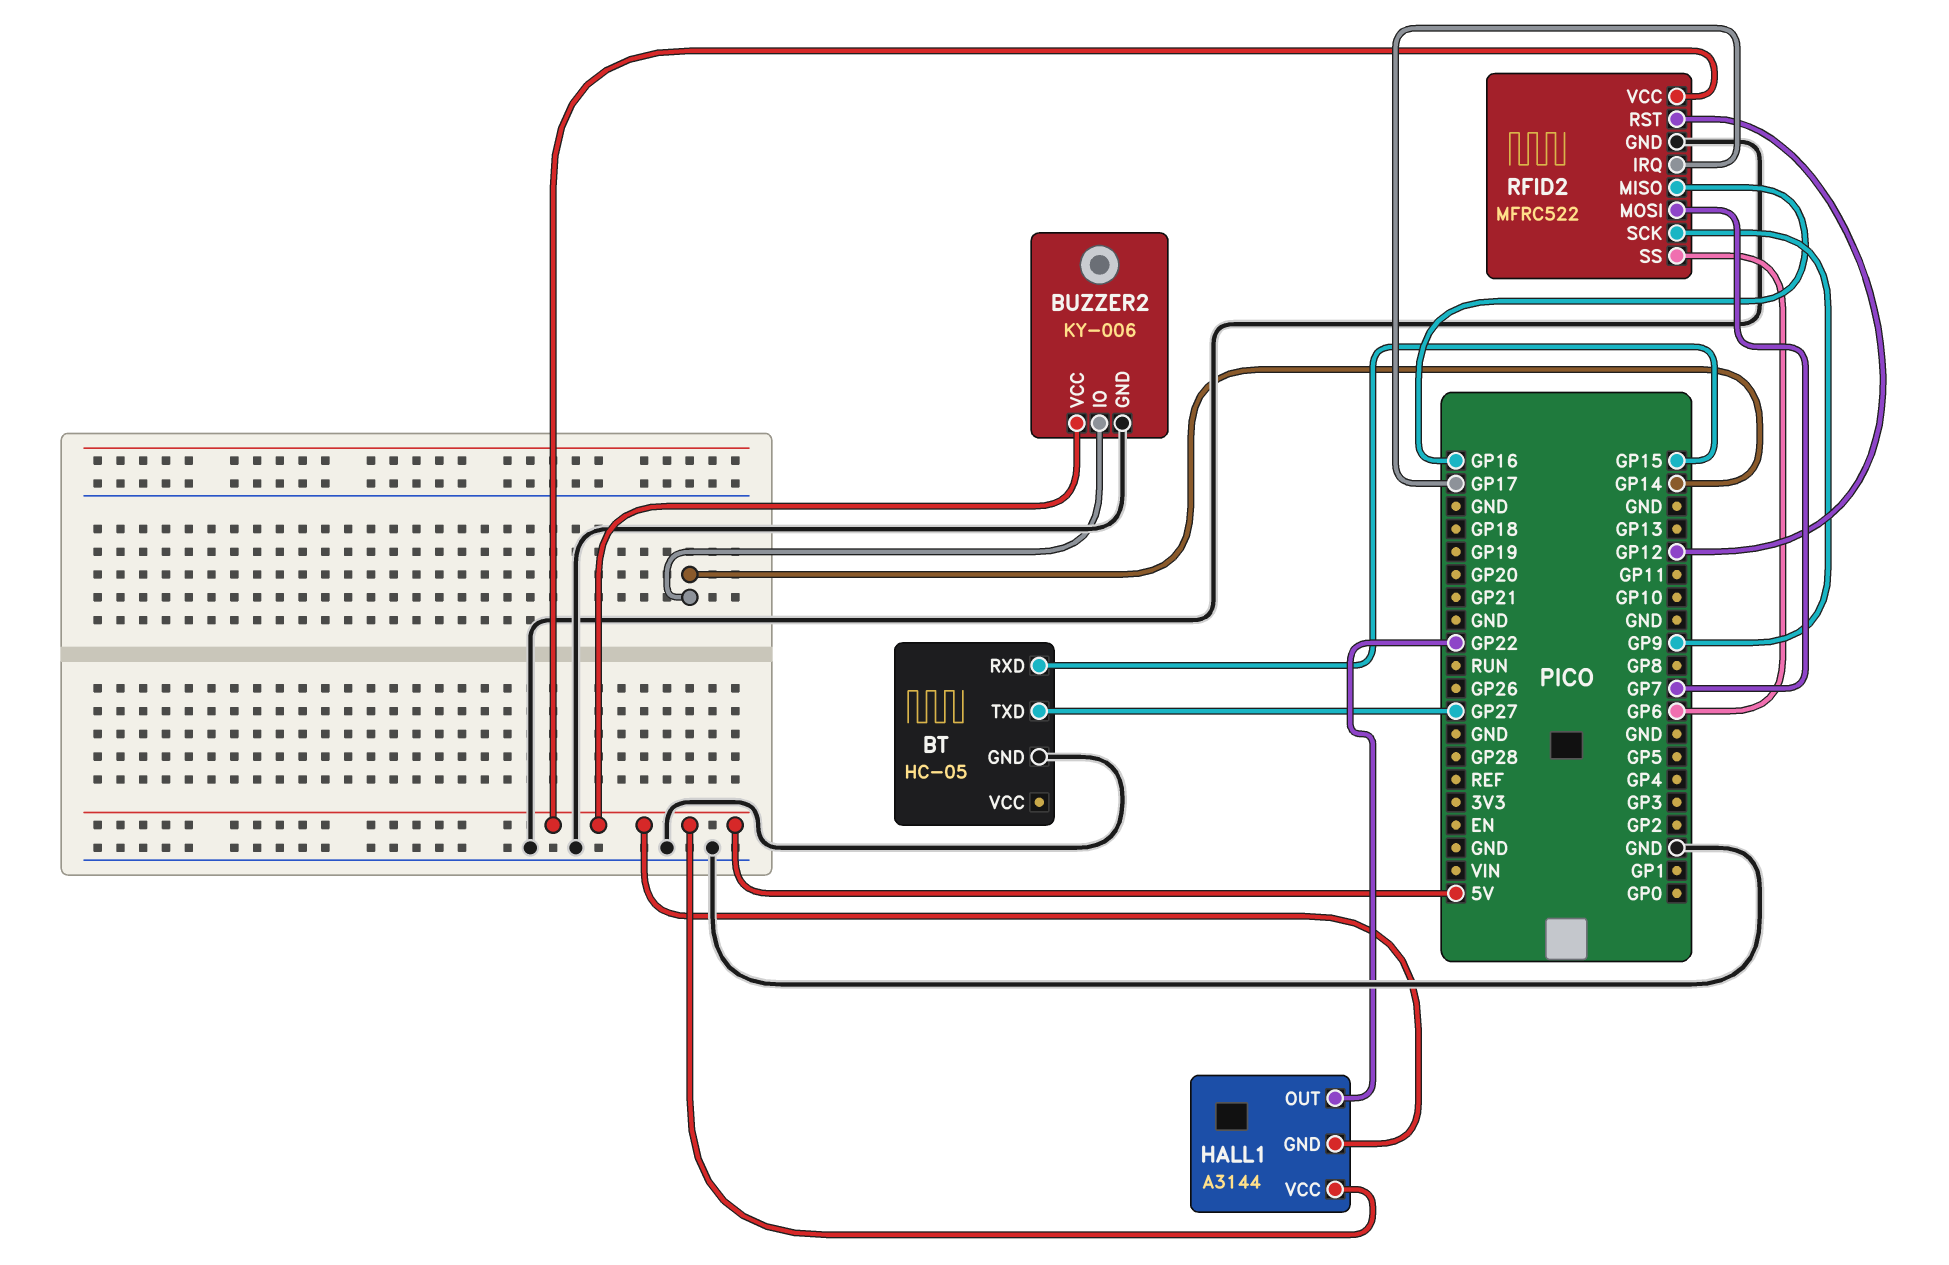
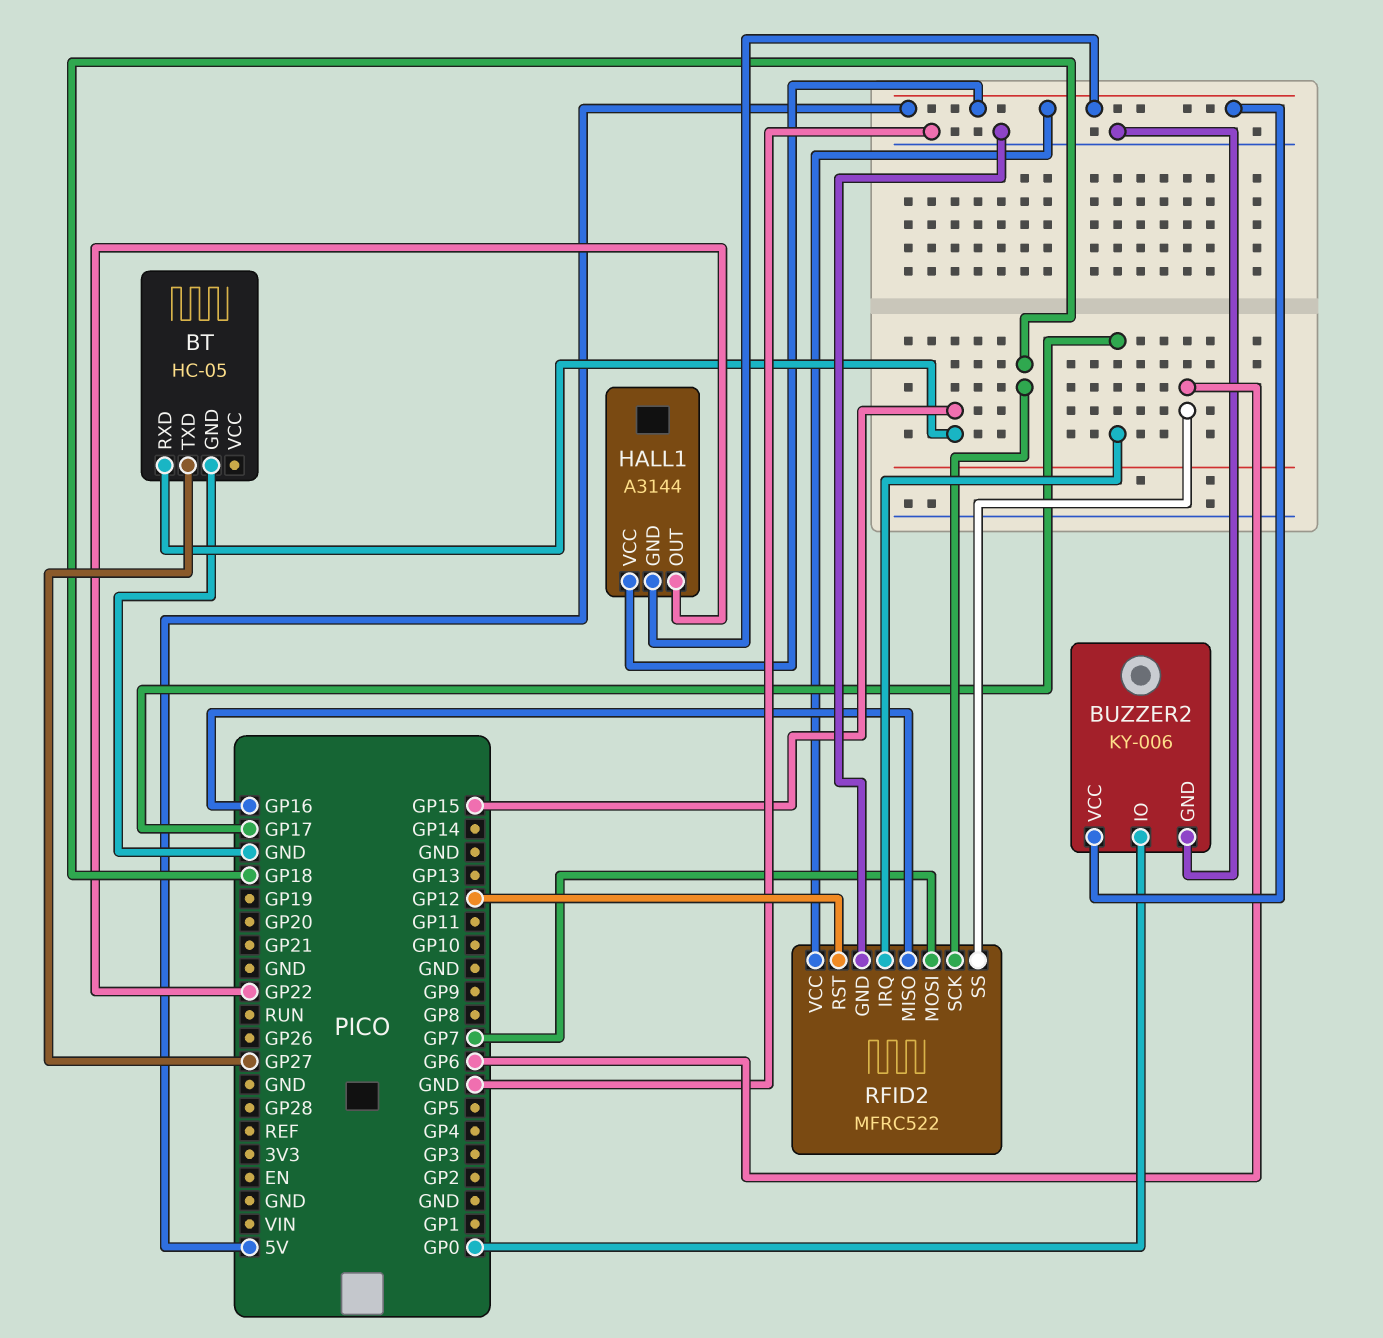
BUZZER2 pin IO: GP14 -> GP0
RFID2 pin SCK: GP9 -> GP18

